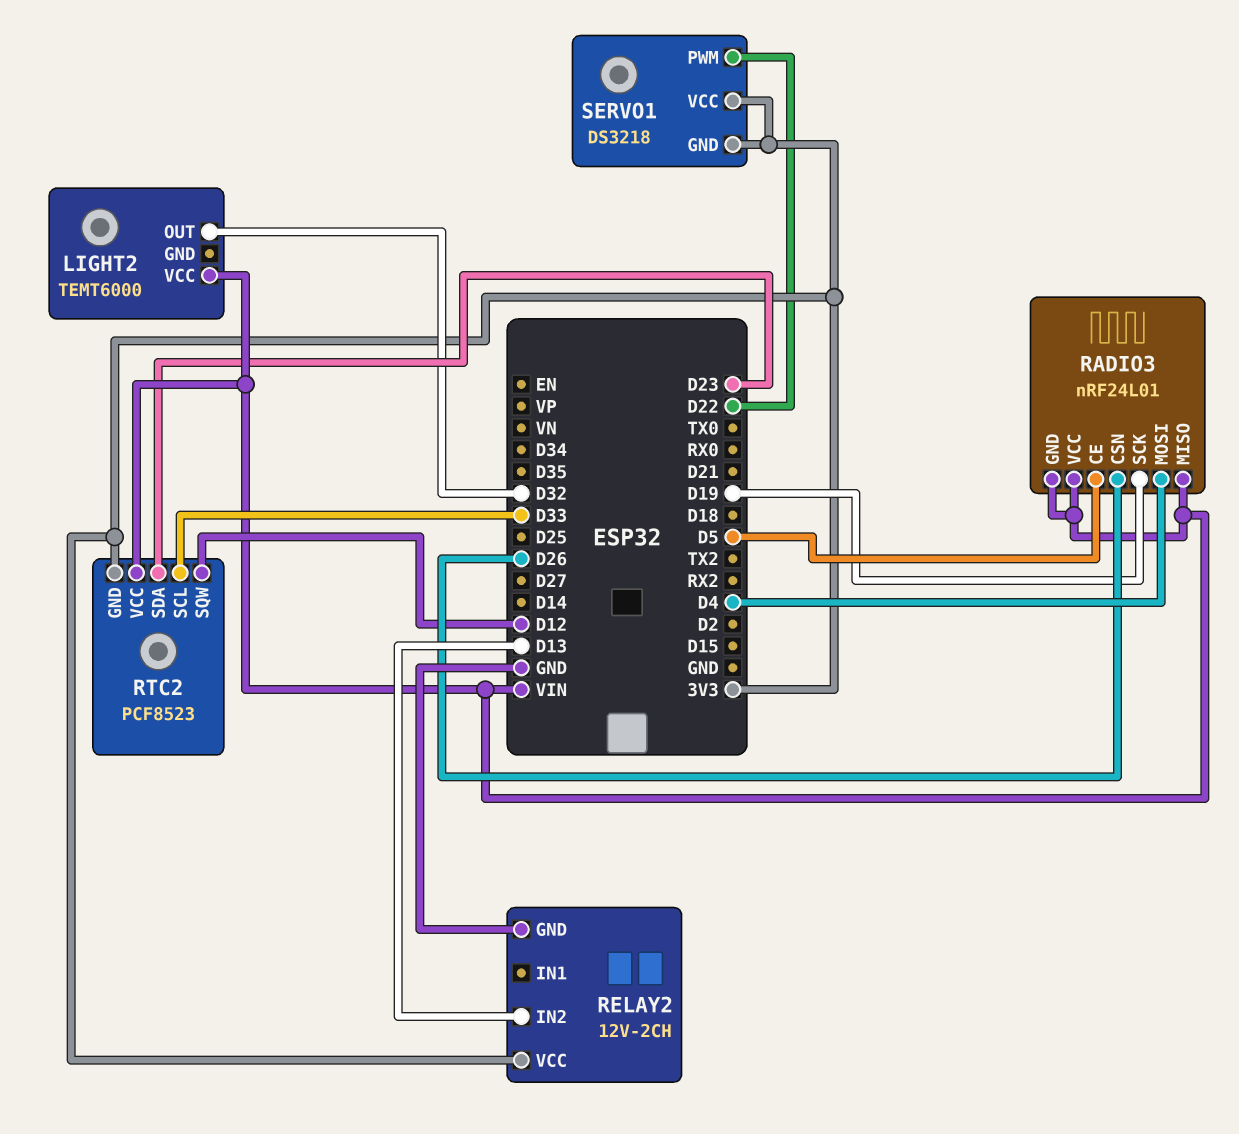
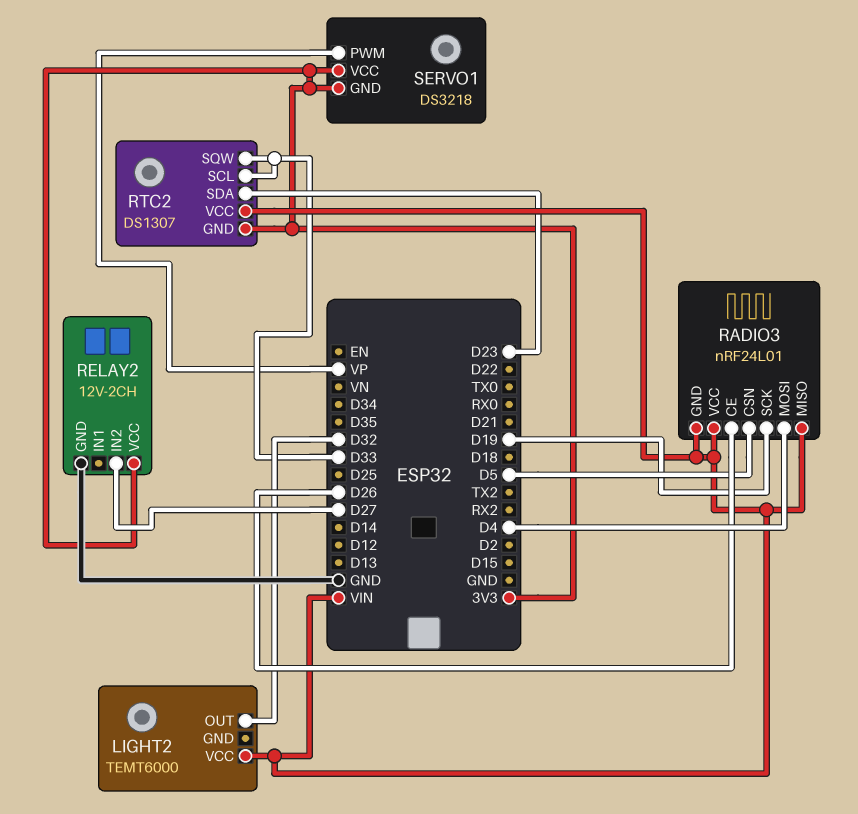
RADIO3 pin CE: D5 -> D26
RADIO3 pin CSN: D26 -> D5
RELAY2 pin IN2: D13 -> D27
RTC2: PCF8523 -> DS1307
RTC2 pin SQW: D12 -> D33
SERVO1 pin PWM: D22 -> VP

